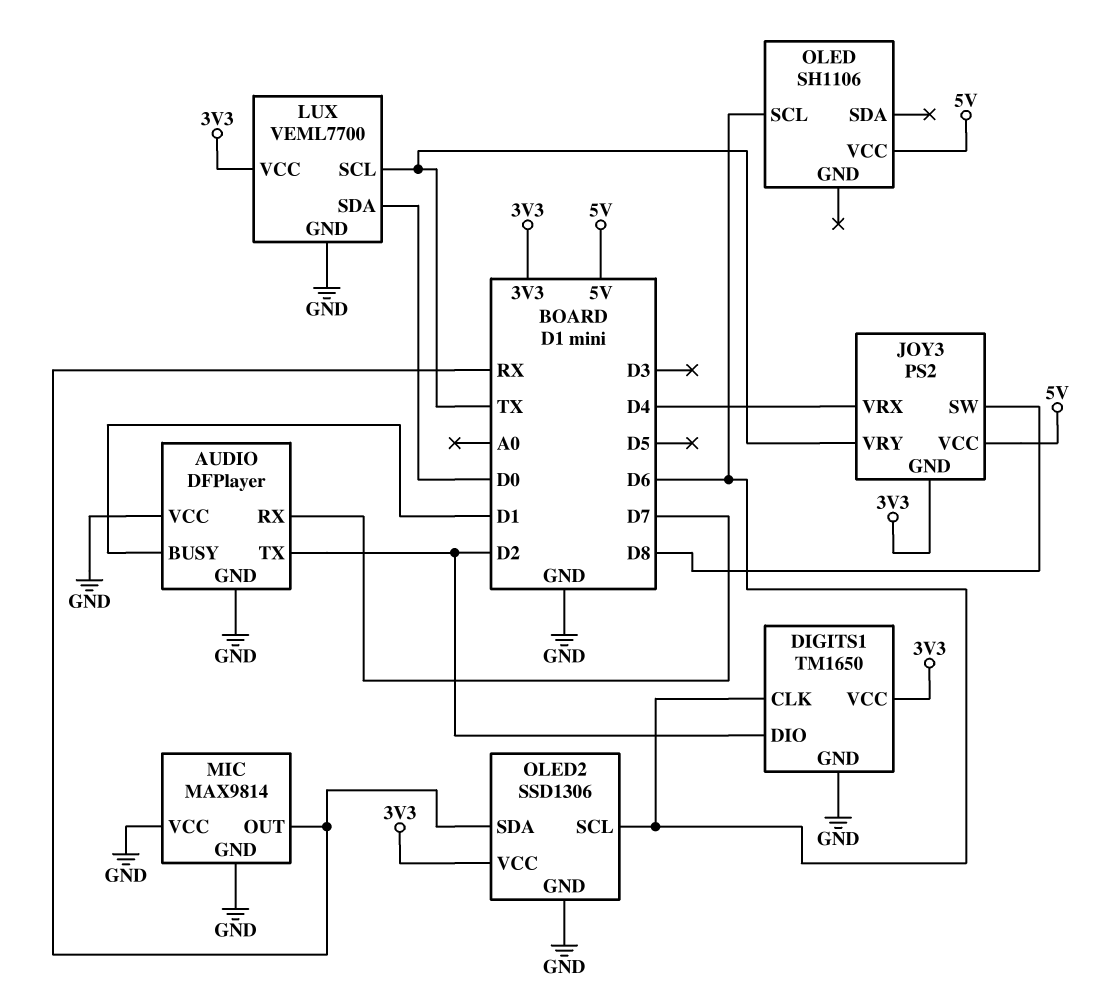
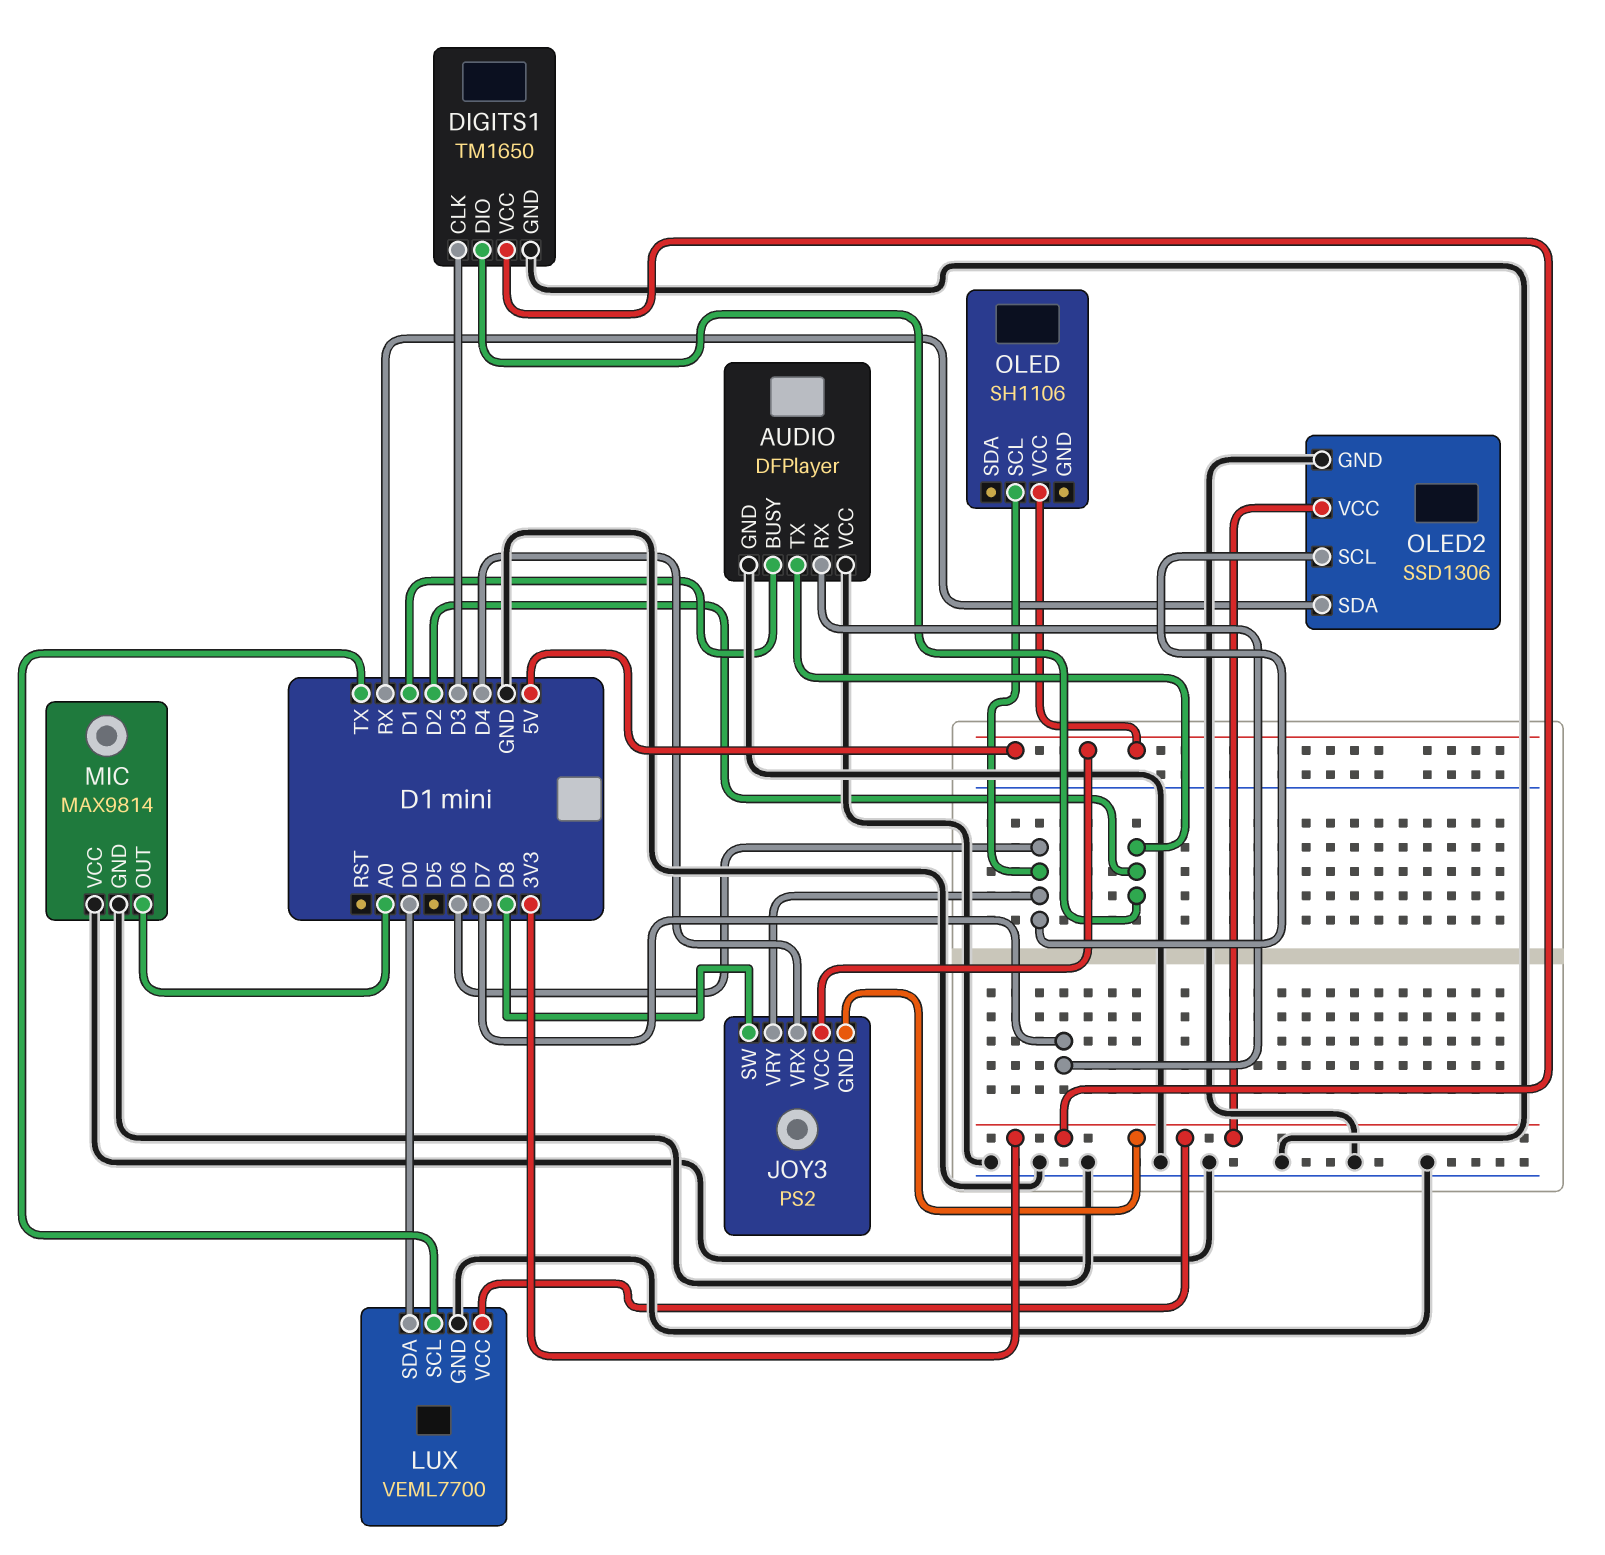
DIGITS1 pin CLK: D6 -> D3
JOY3 pin VRY: TX -> D6
MIC pin OUT: RX -> A0

